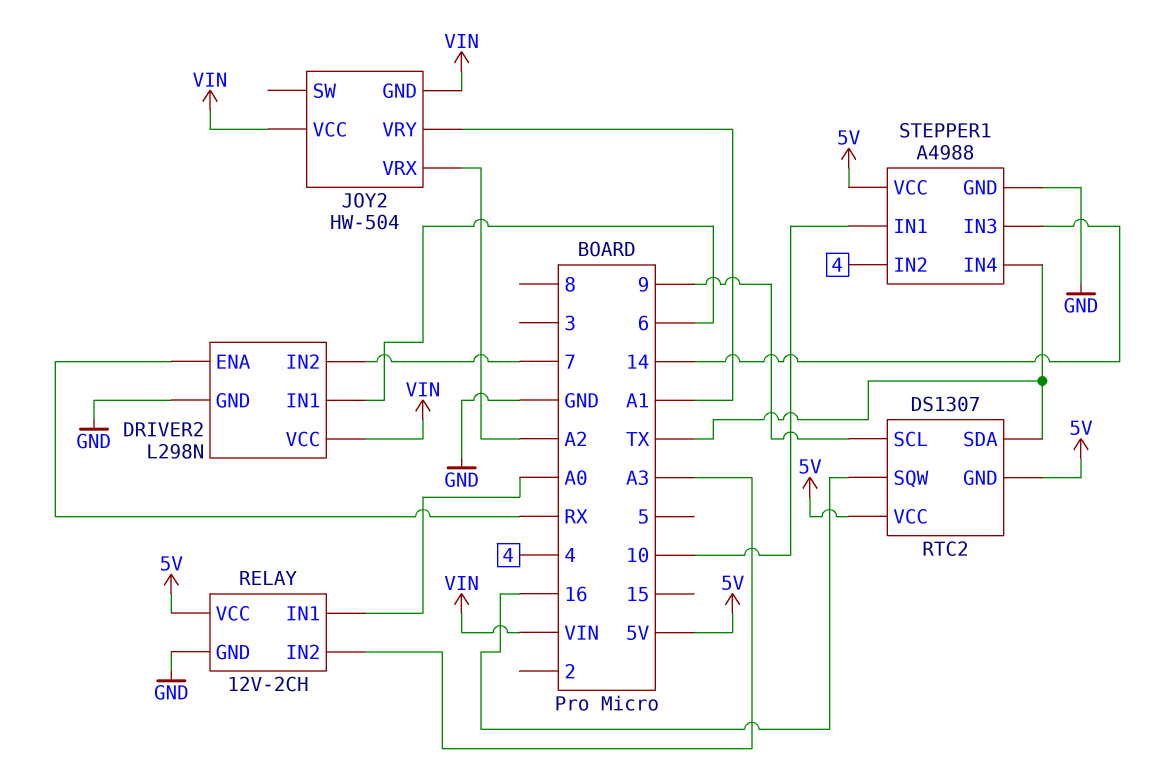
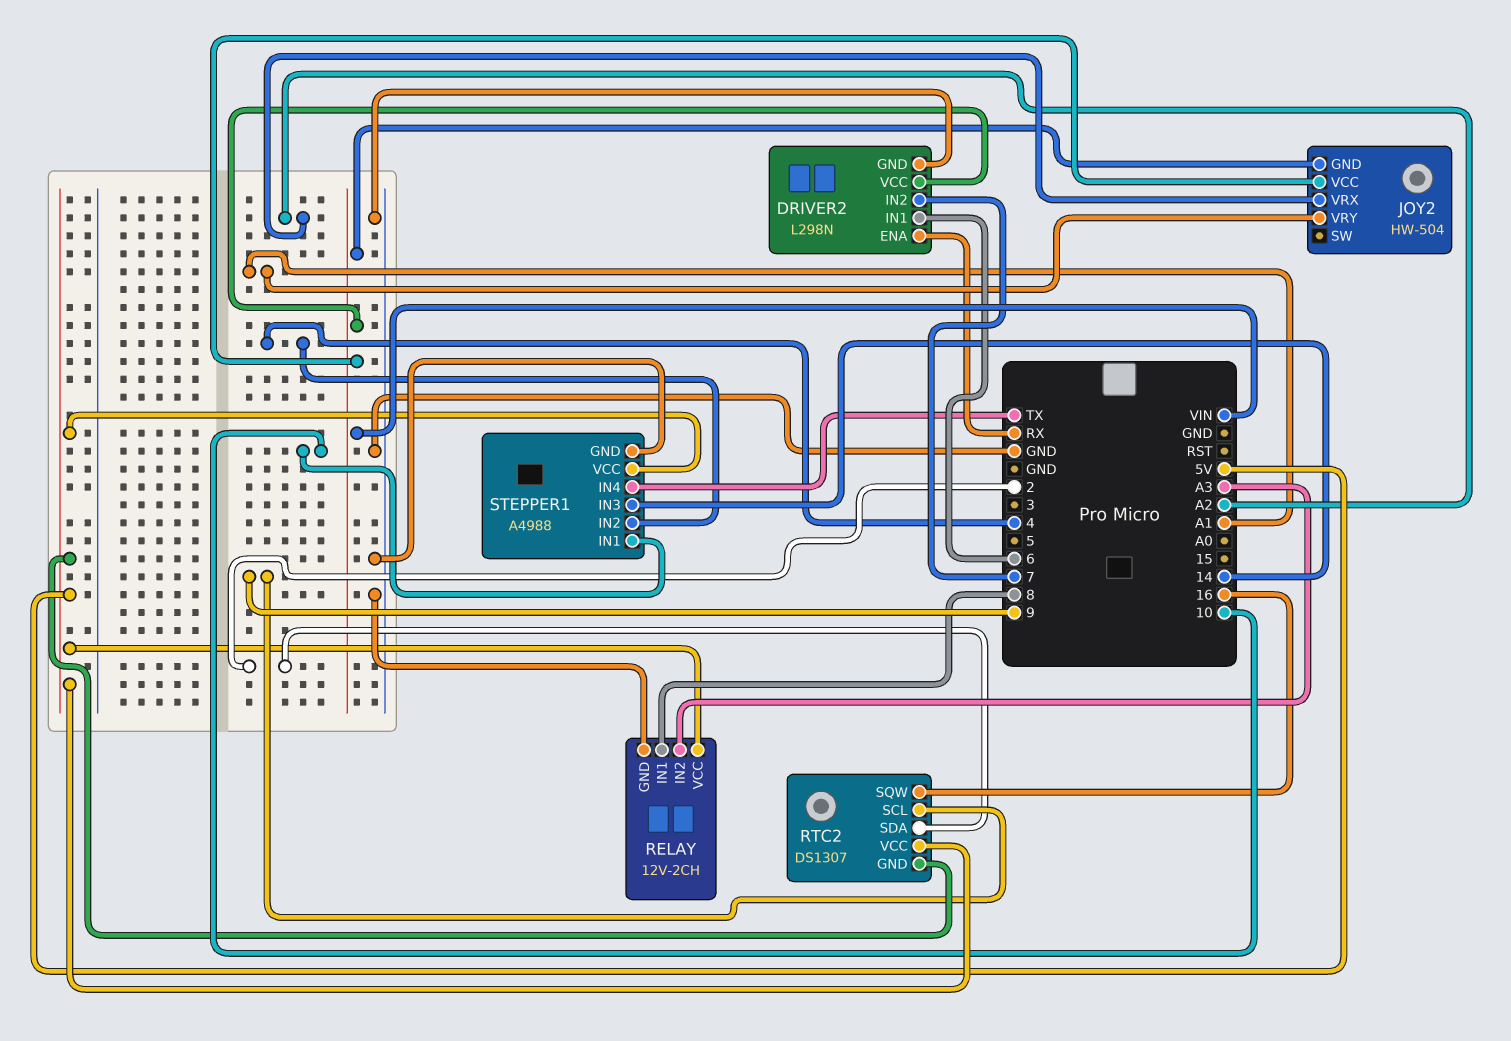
RELAY pin IN1: A0 -> 8
RTC2 pin SDA: TX -> 2

